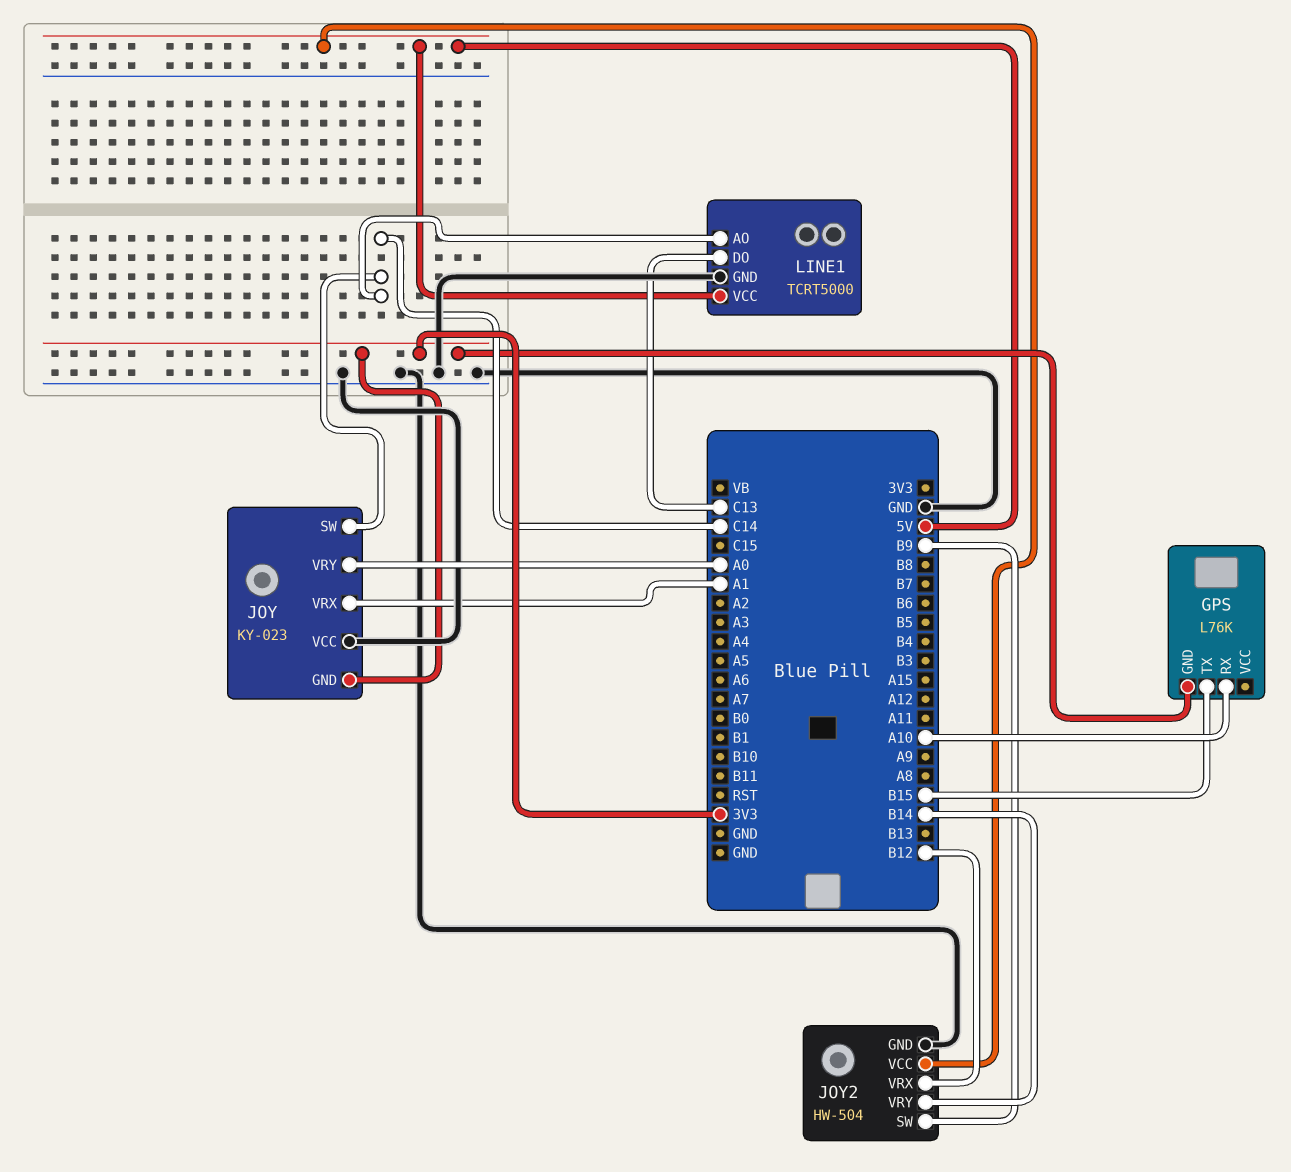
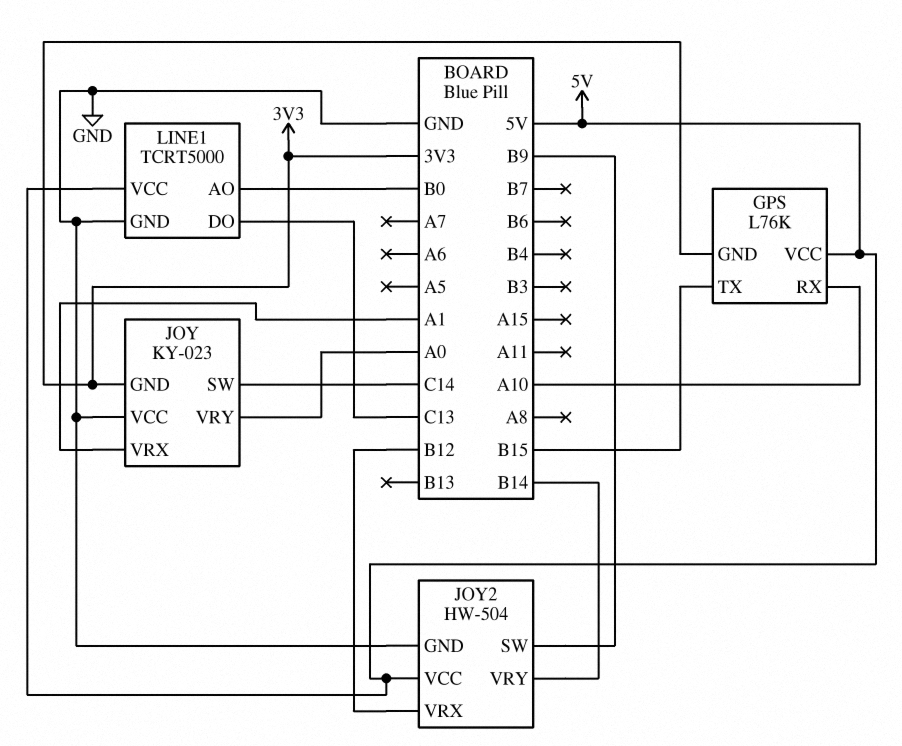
GPS pin VCC: none -> 5V
LINE1 pin AO: C14 -> B0

